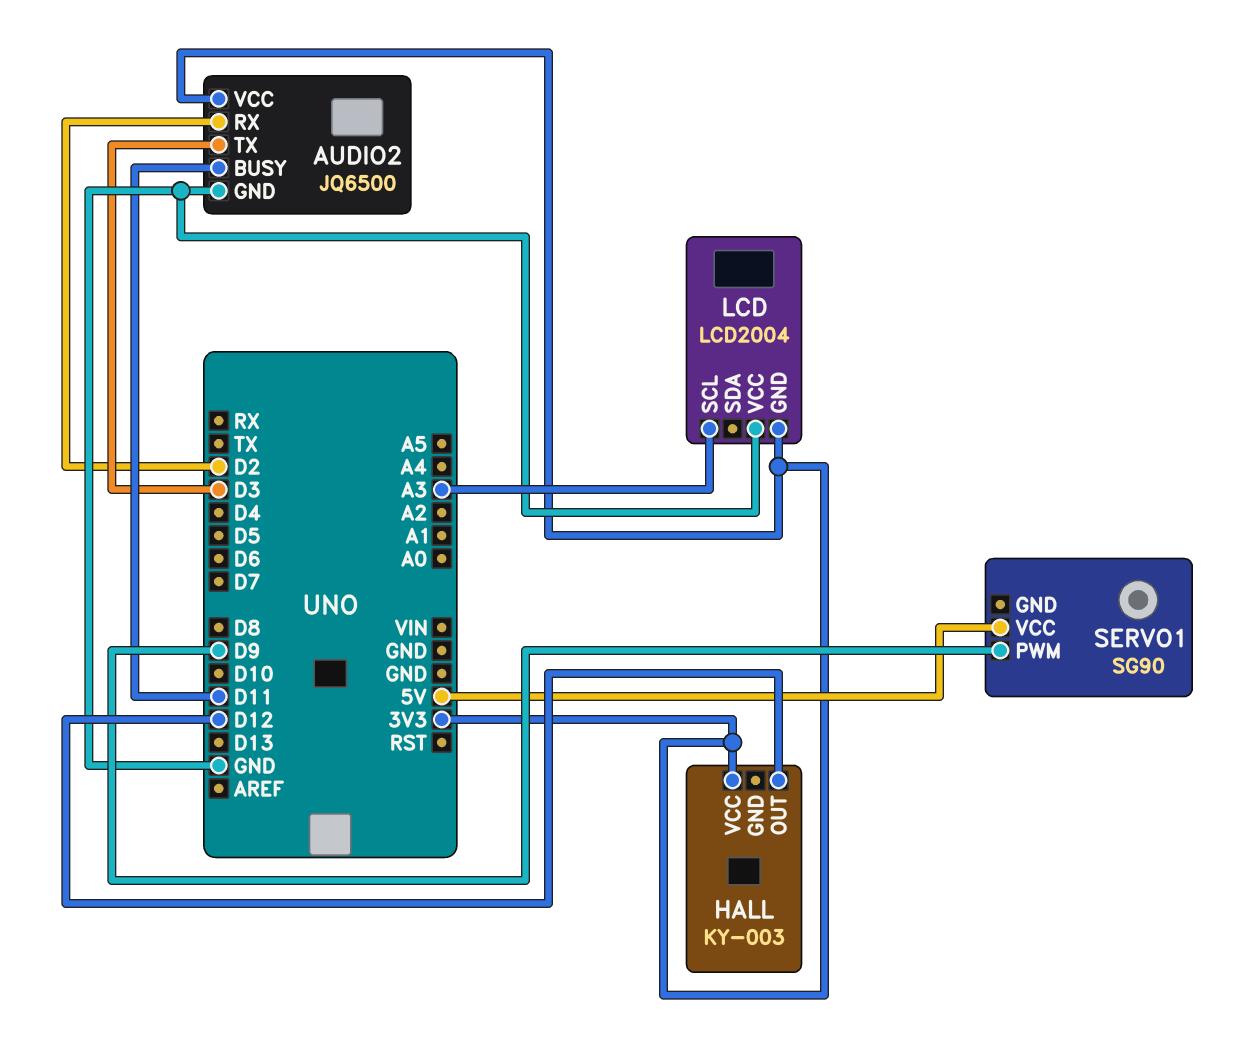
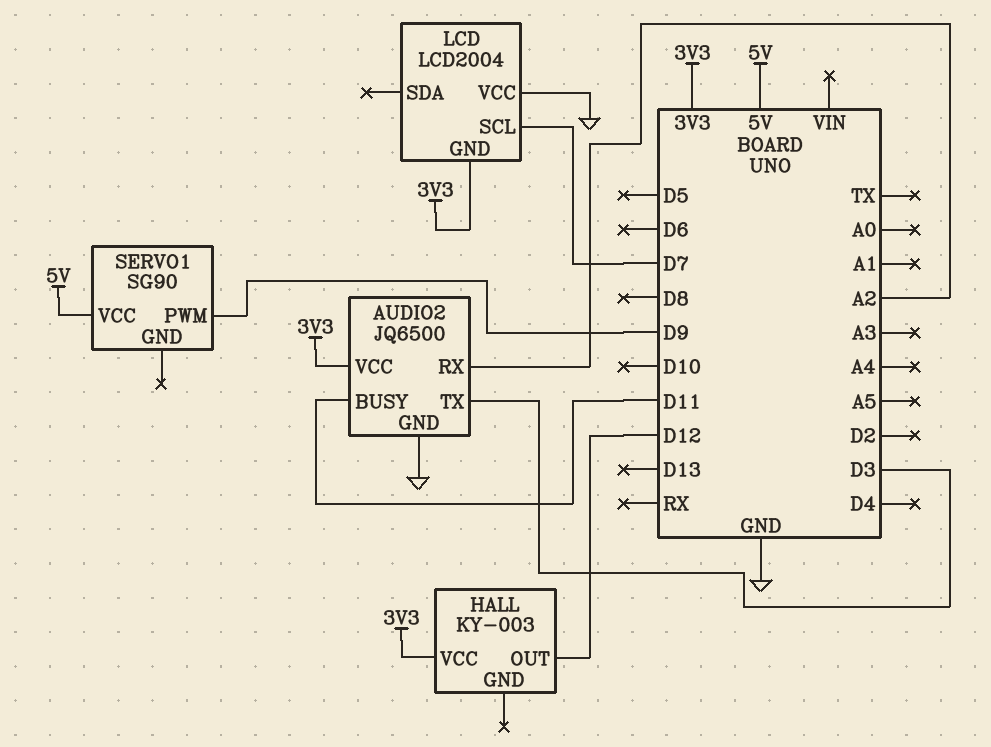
AUDIO2 pin RX: D2 -> A2
LCD pin SCL: A3 -> D7

